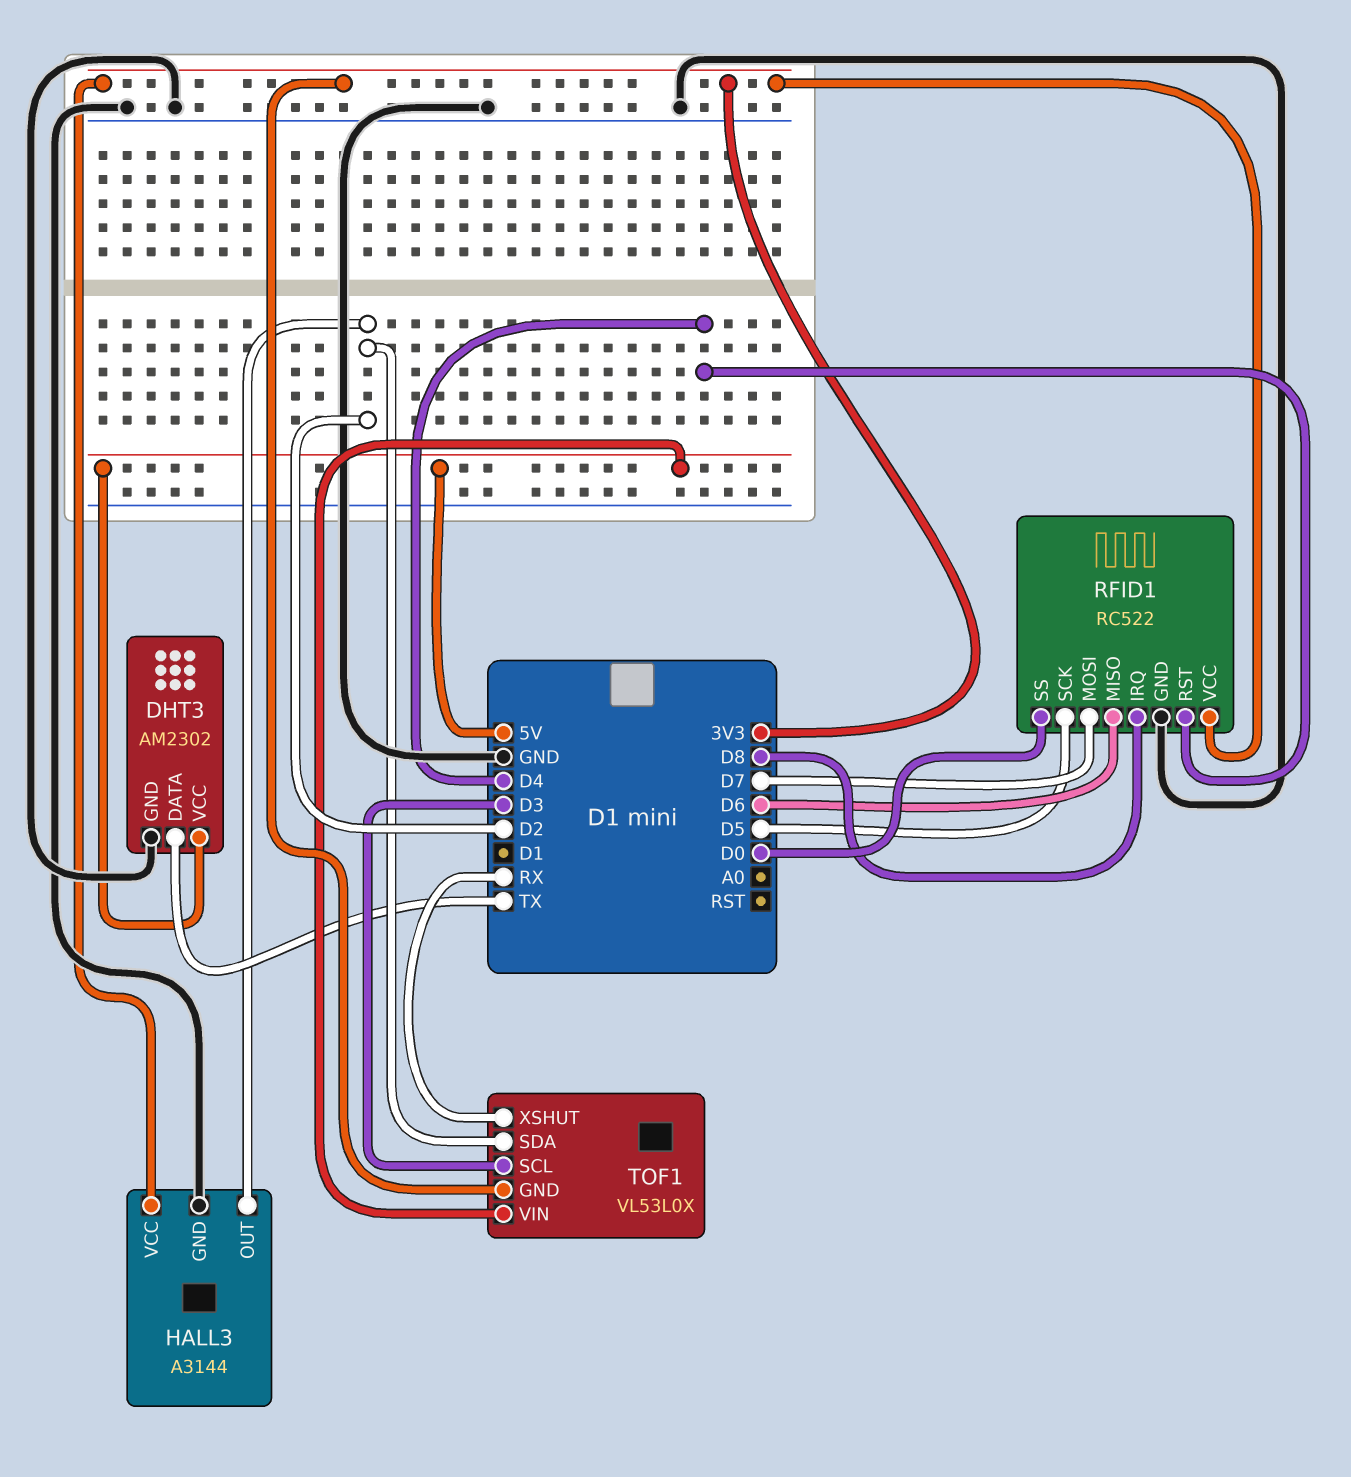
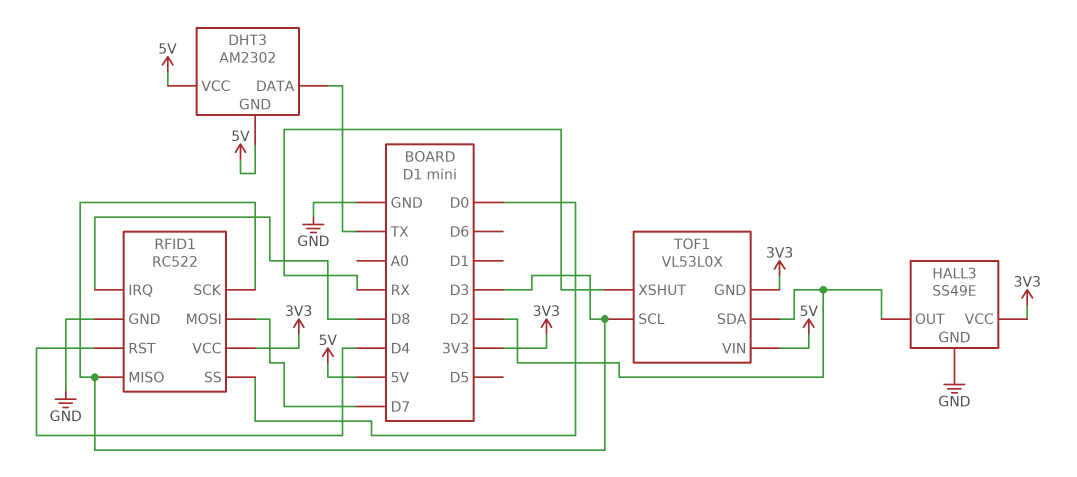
DHT3 pin GND: GND -> 5V
HALL3: A3144 -> SS49E
RFID1 pin MISO: D6 -> D3
RFID1 pin SCK: D5 -> D3

